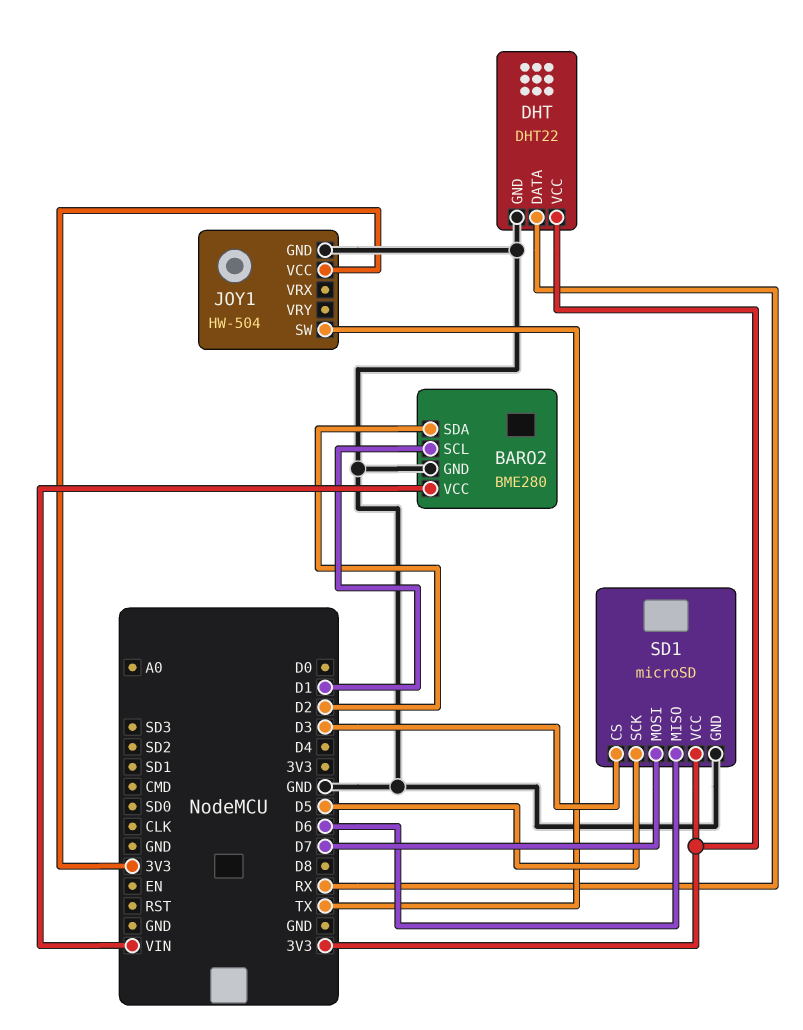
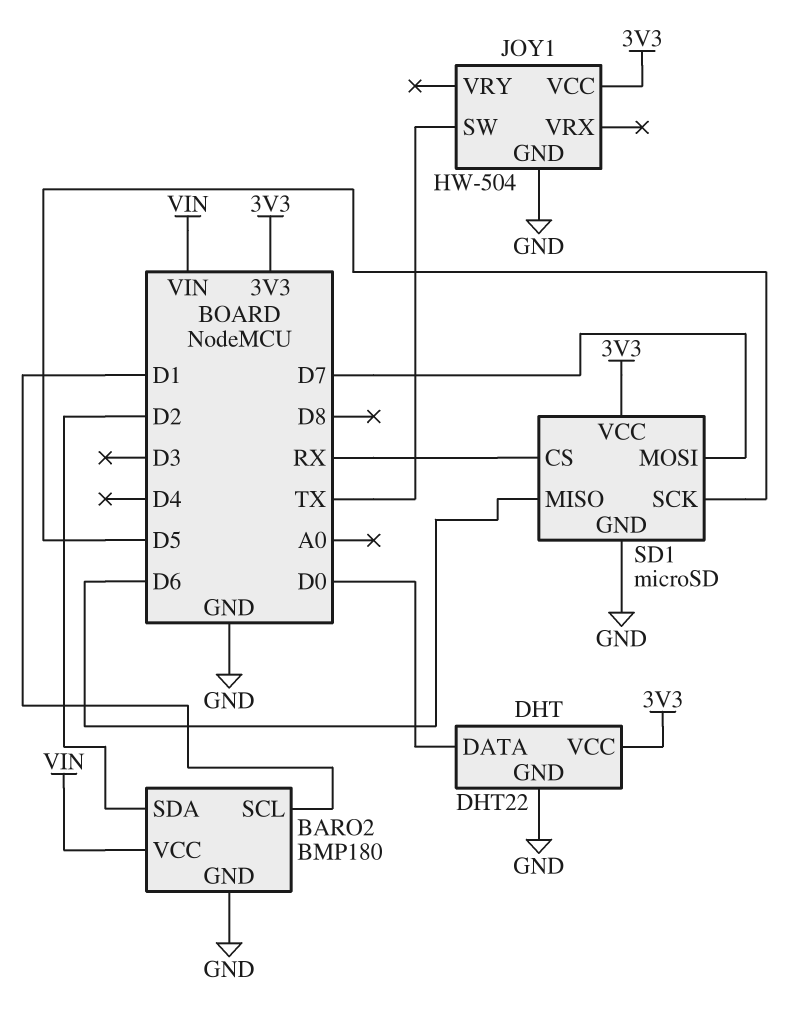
BARO2: BME280 -> BMP180
DHT pin DATA: RX -> D0
SD1 pin CS: D3 -> RX

